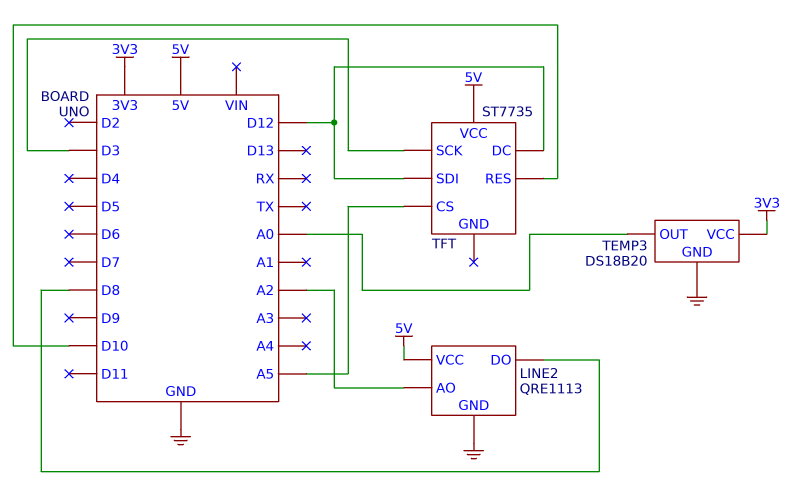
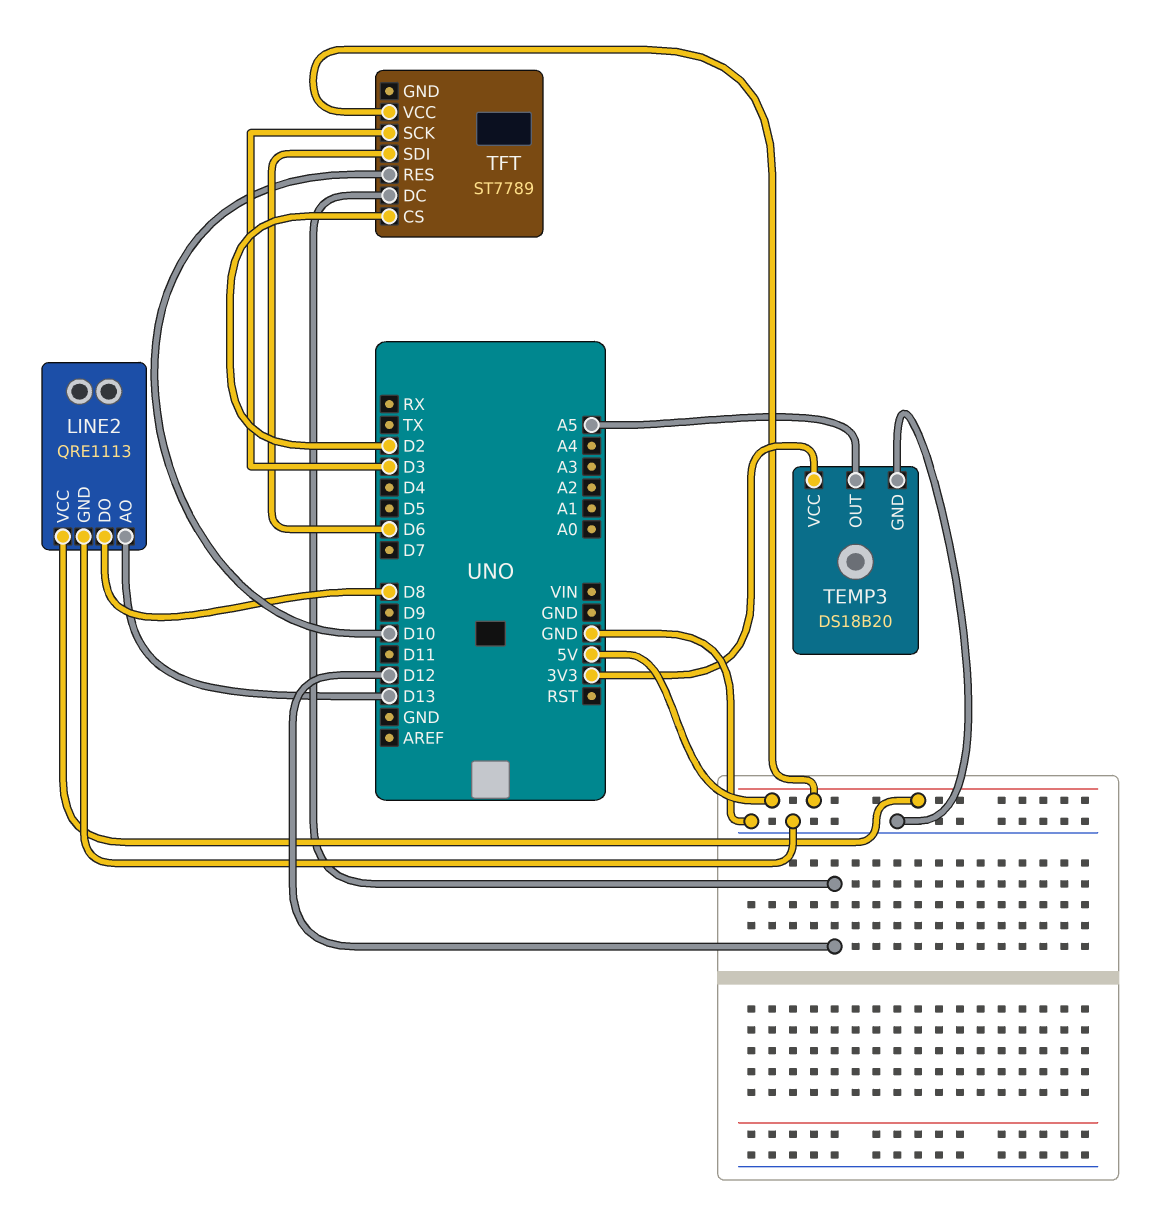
LINE2 pin AO: A2 -> D13
TEMP3 pin OUT: A0 -> A5
TFT: ST7735 -> ST7789
TFT pin CS: A5 -> D2
TFT pin SDI: D12 -> D6

